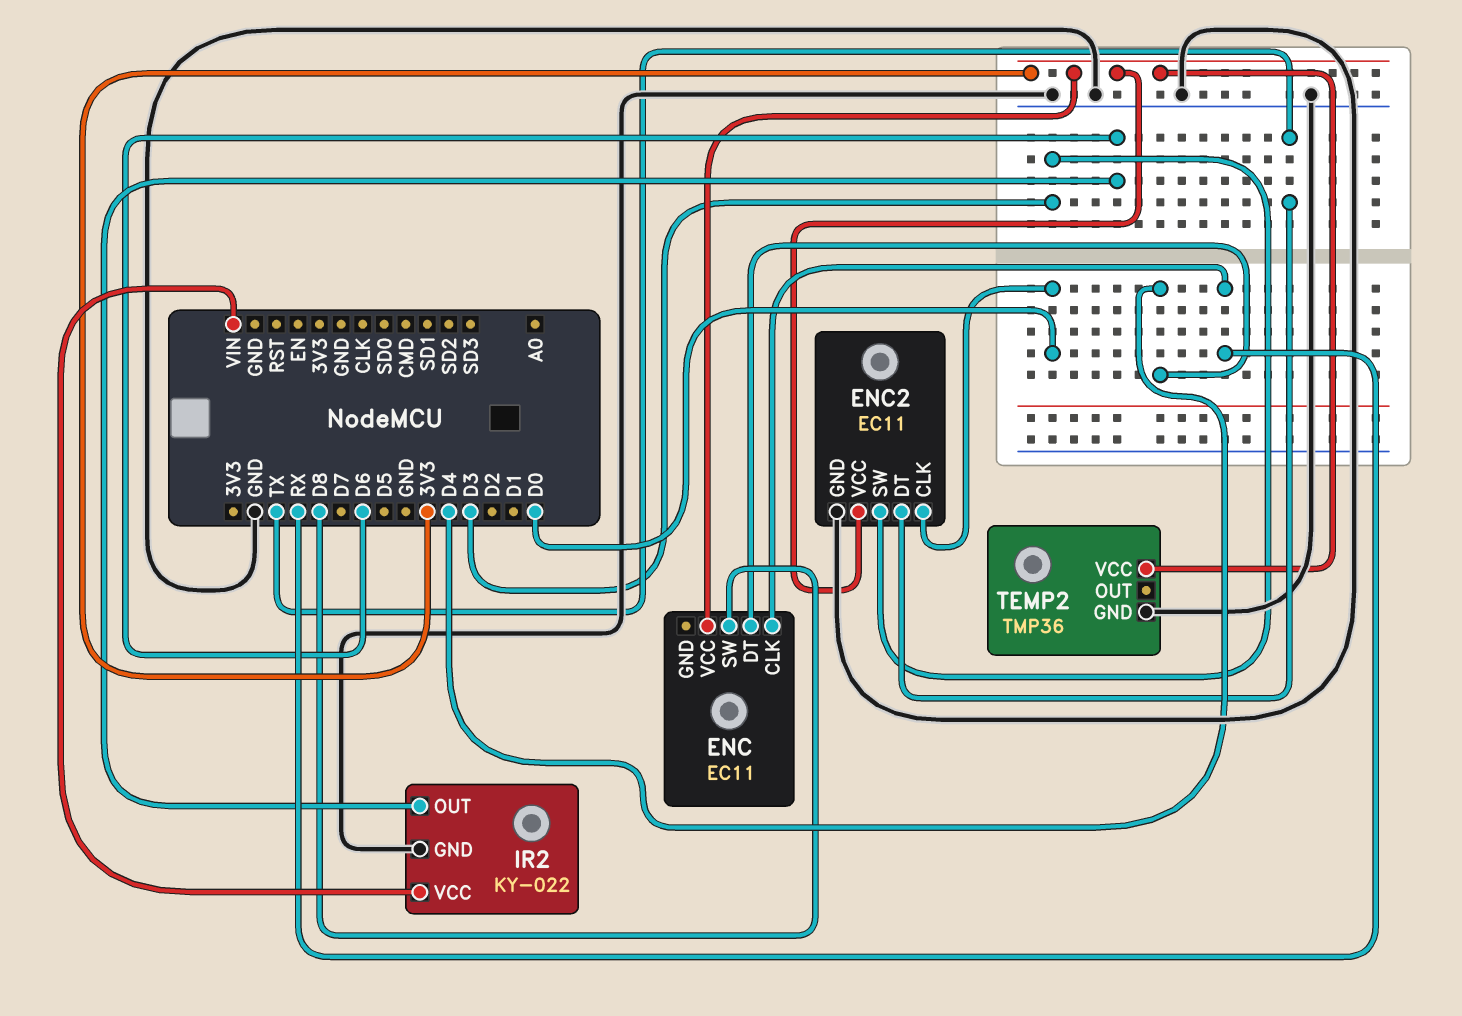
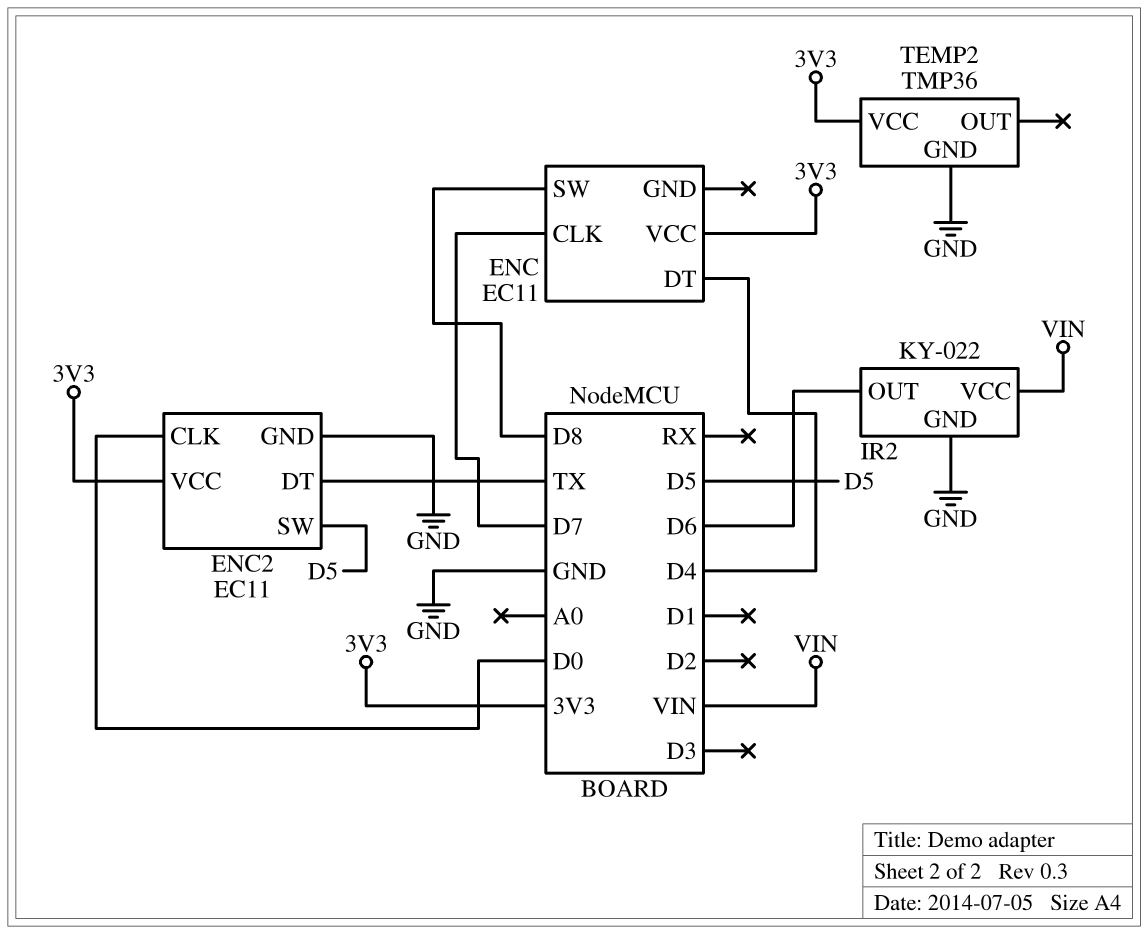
ENC pin CLK: RX -> D7
ENC2 pin SW: D3 -> D5

